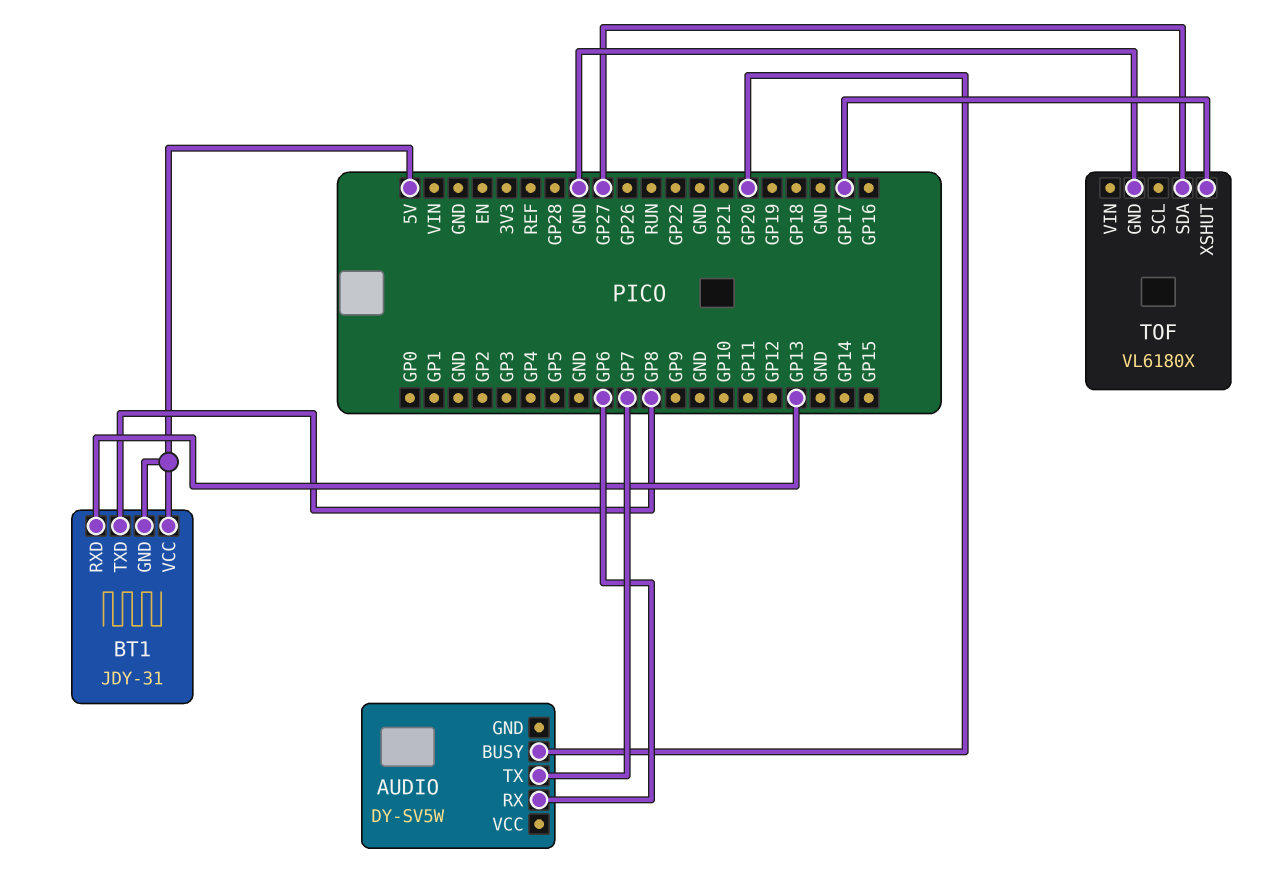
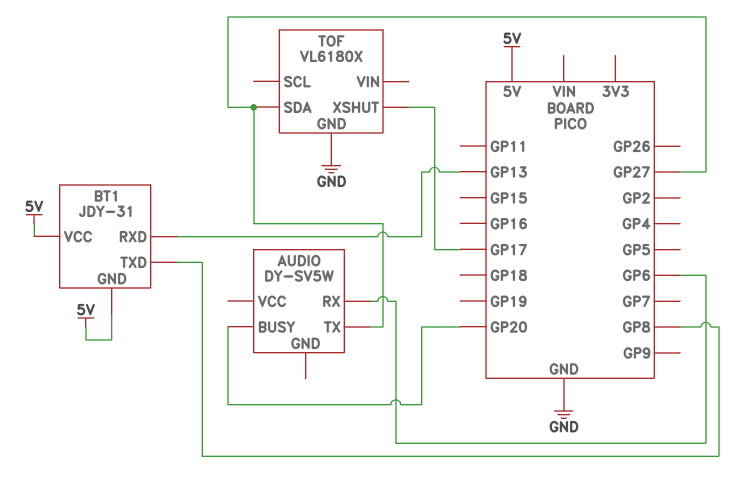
AUDIO pin TX: GP7 -> GP27

